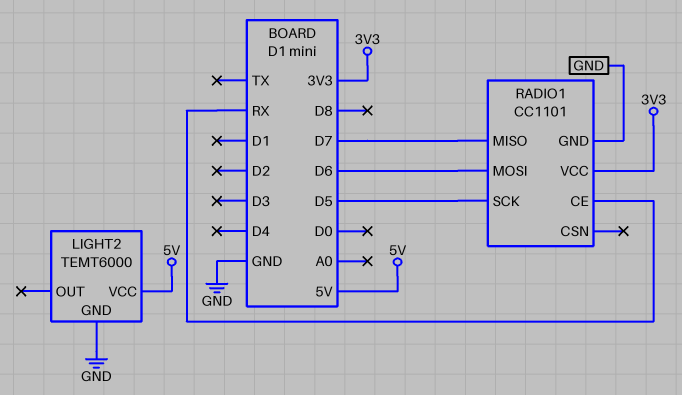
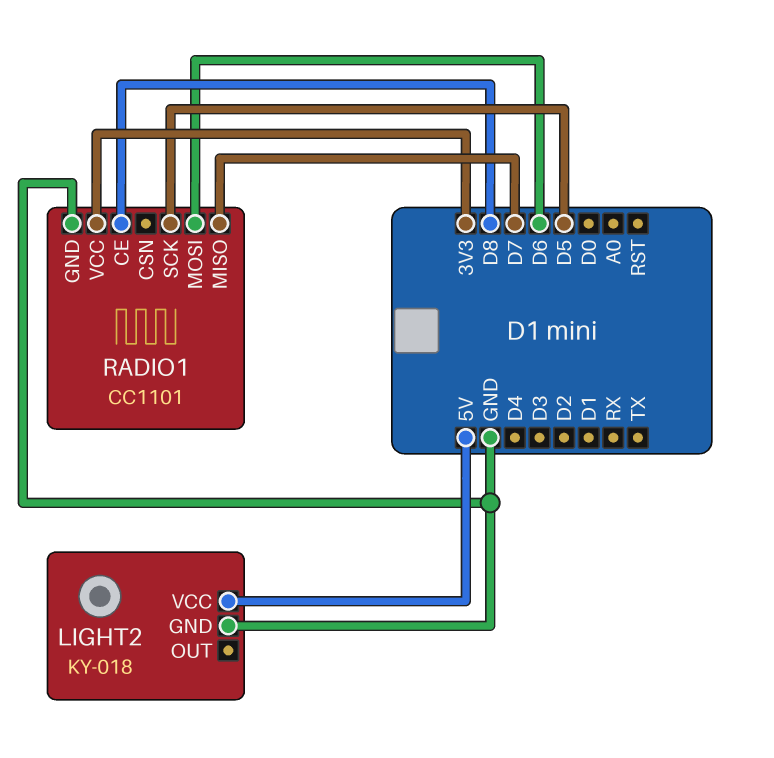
LIGHT2: TEMT6000 -> KY-018
RADIO1 pin CE: RX -> D8

